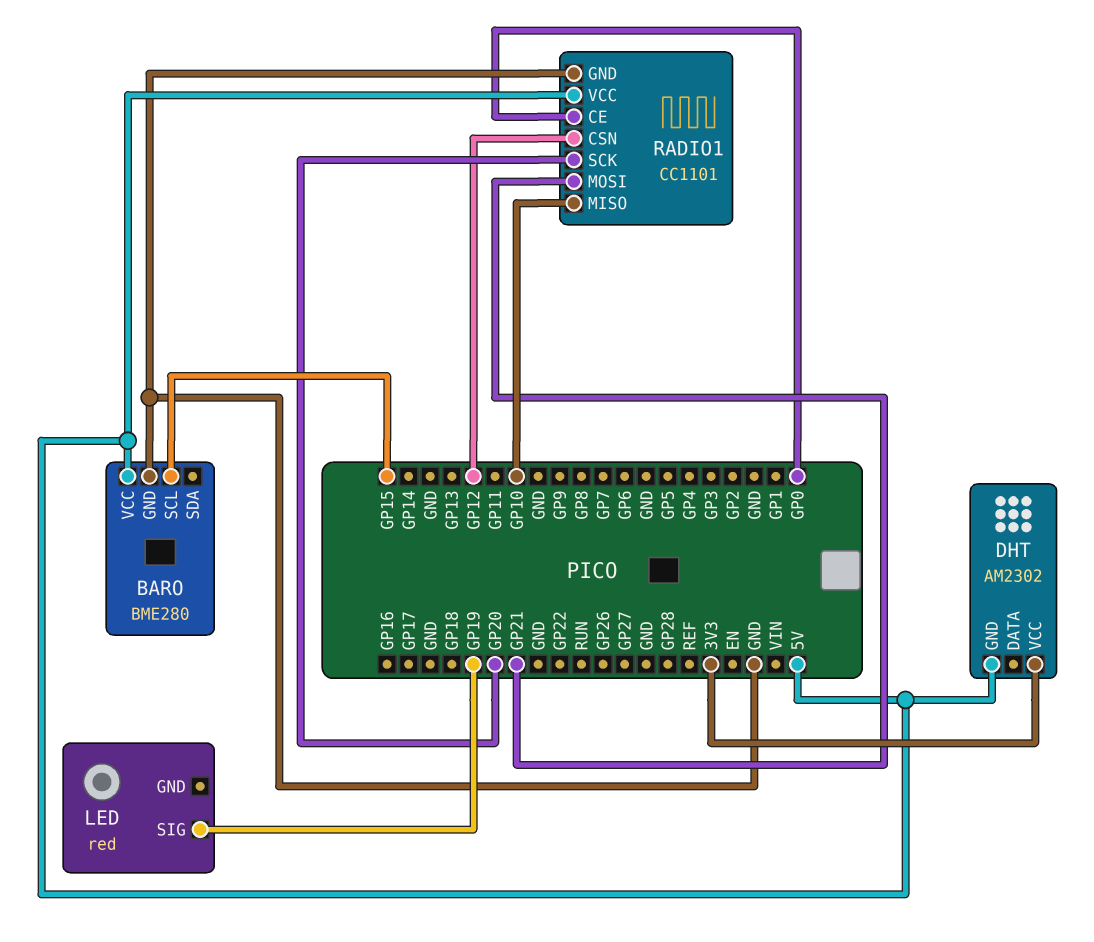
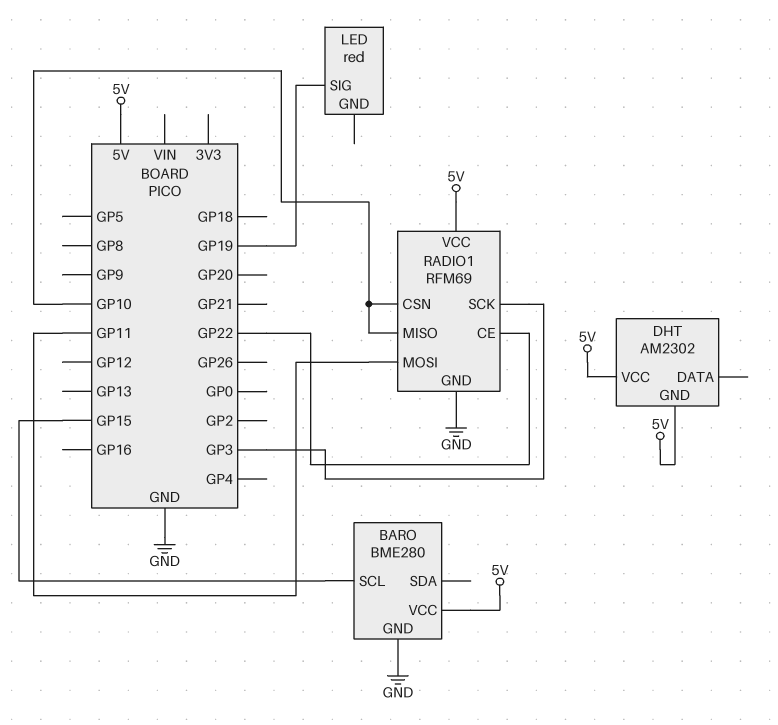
DHT pin VCC: 3V3 -> 5V
RADIO1: CC1101 -> RFM69
RADIO1 pin CE: GP0 -> GP22
RADIO1 pin CSN: GP12 -> GP10
RADIO1 pin MOSI: GP21 -> GP11
RADIO1 pin SCK: GP20 -> GP3

